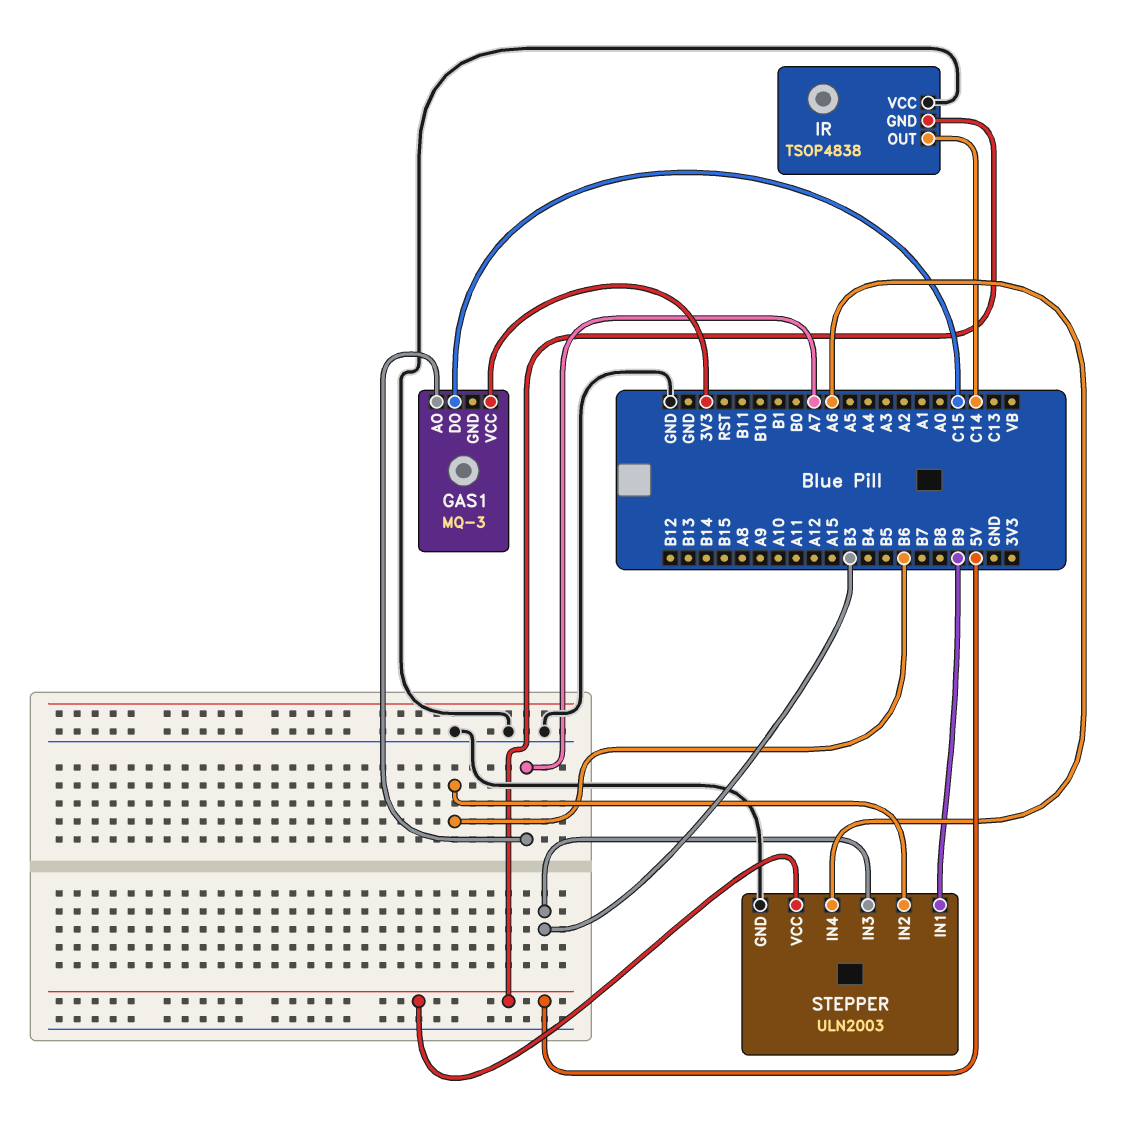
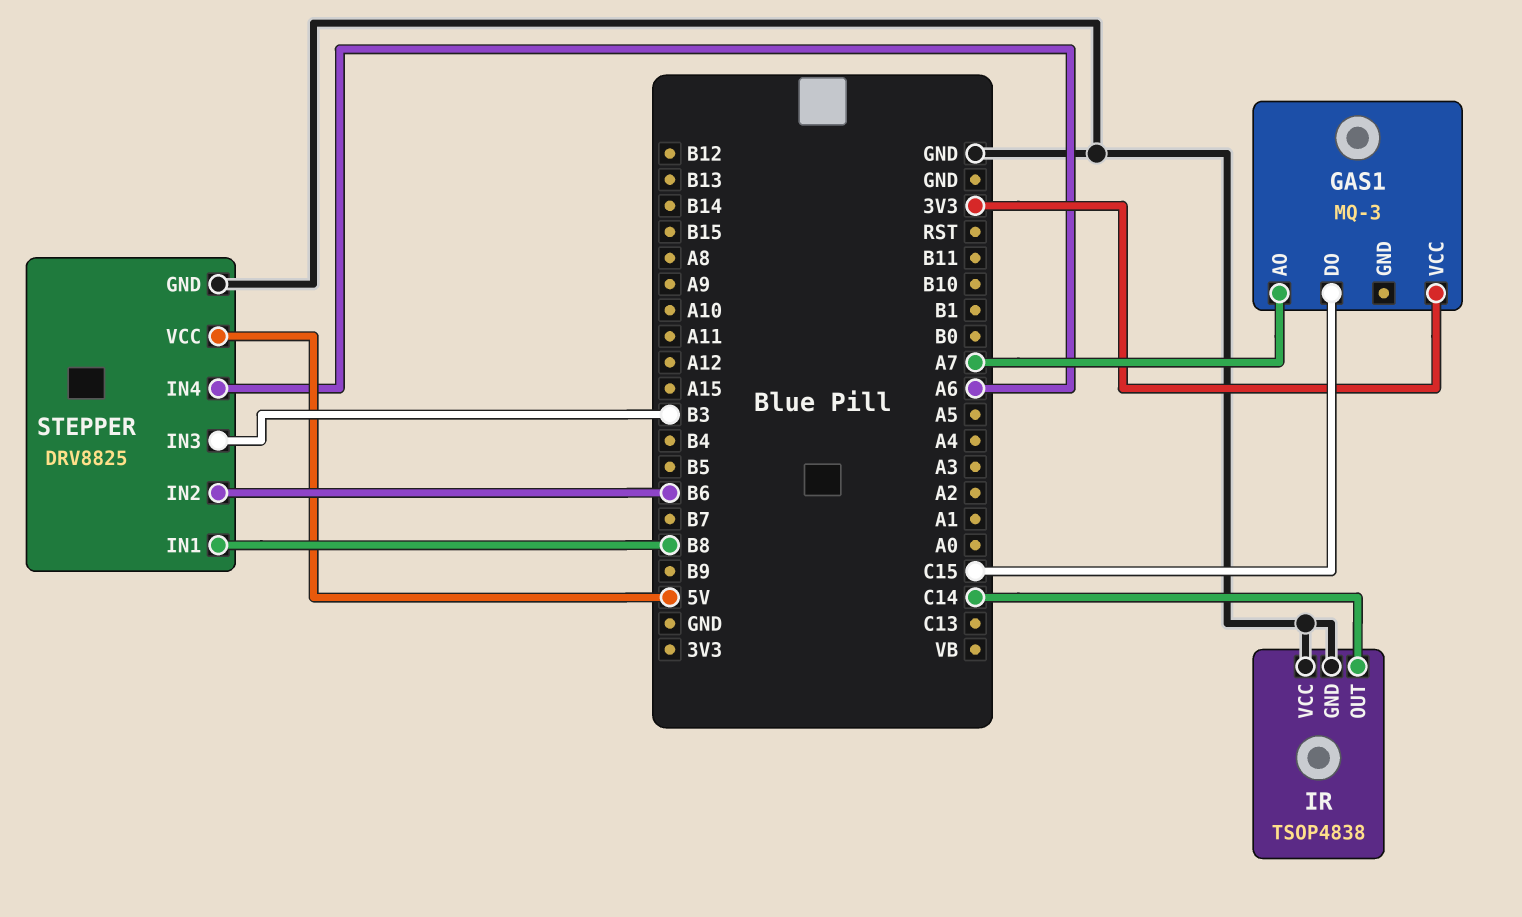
IR pin GND: 5V -> GND
STEPPER: ULN2003 -> DRV8825
STEPPER pin IN1: B9 -> B8

